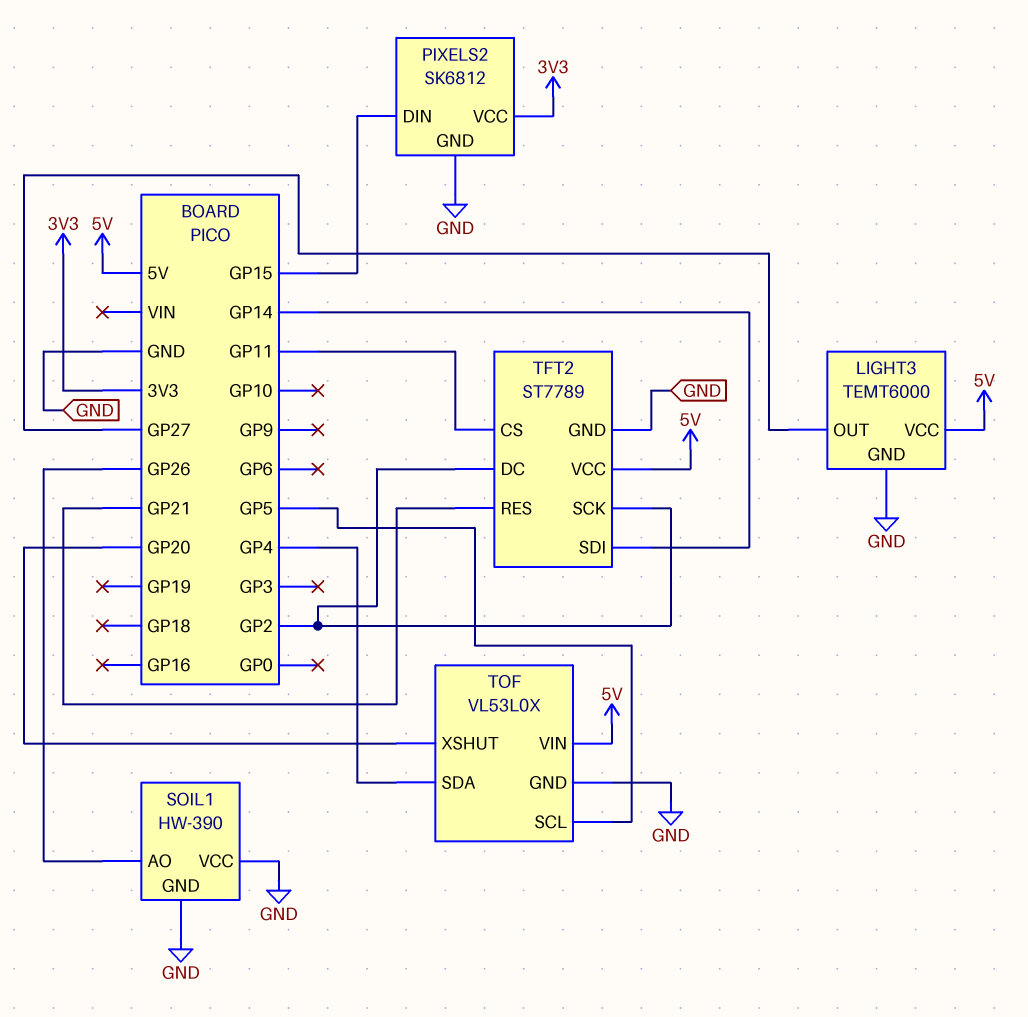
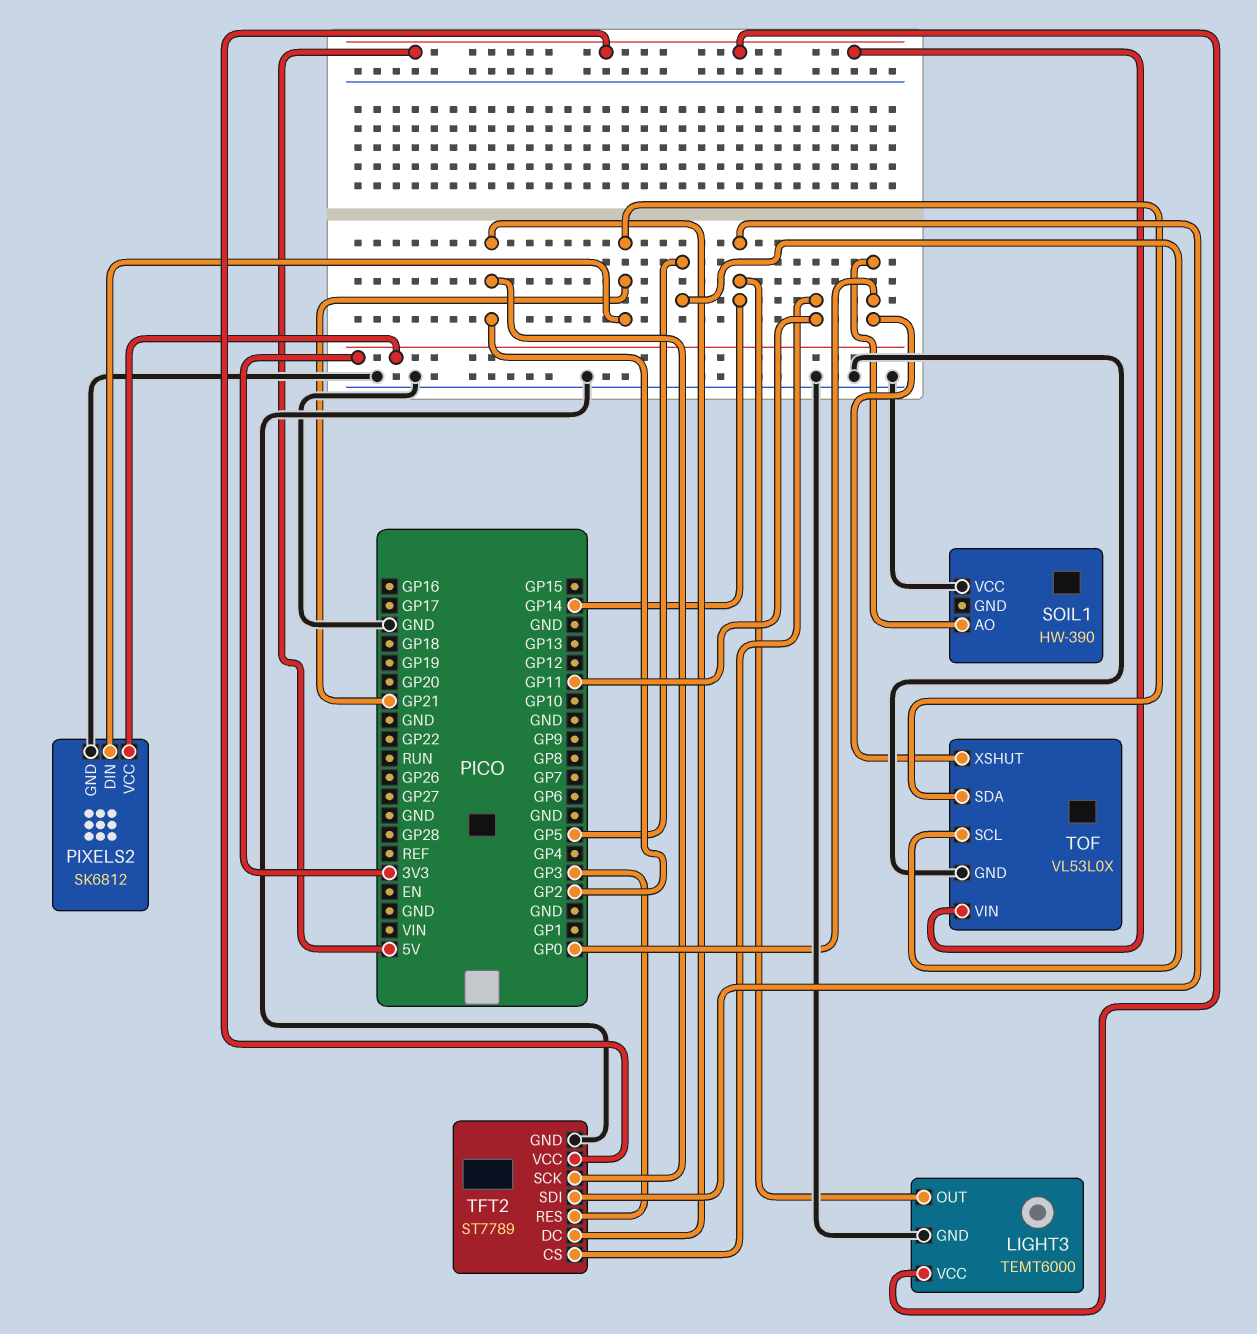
LIGHT3 pin OUT: GP27 -> GP14
PIXELS2 pin DIN: GP15 -> GP21
SOIL1 pin AO: GP26 -> GP0
SOIL1 pin GND: GND -> none
TFT2 pin RES: GP21 -> GP3
TOF pin SDA: GP4 -> GP21
TOF pin XSHUT: GP20 -> GP0

